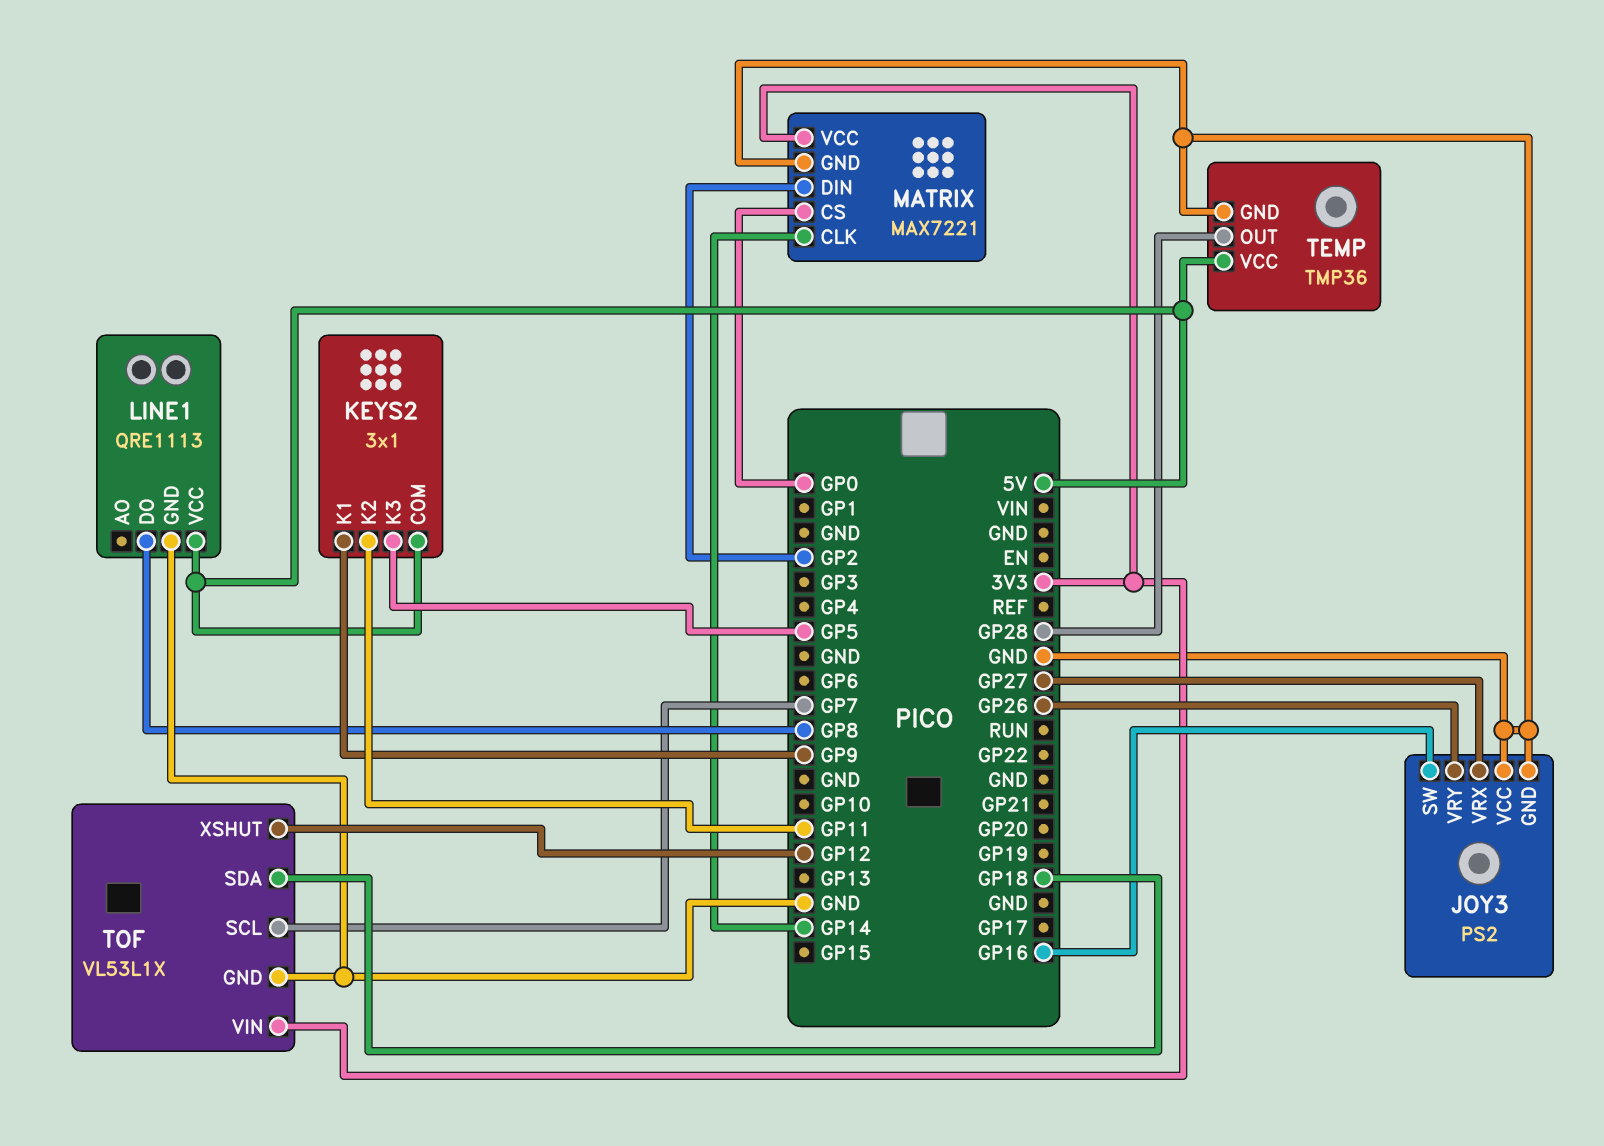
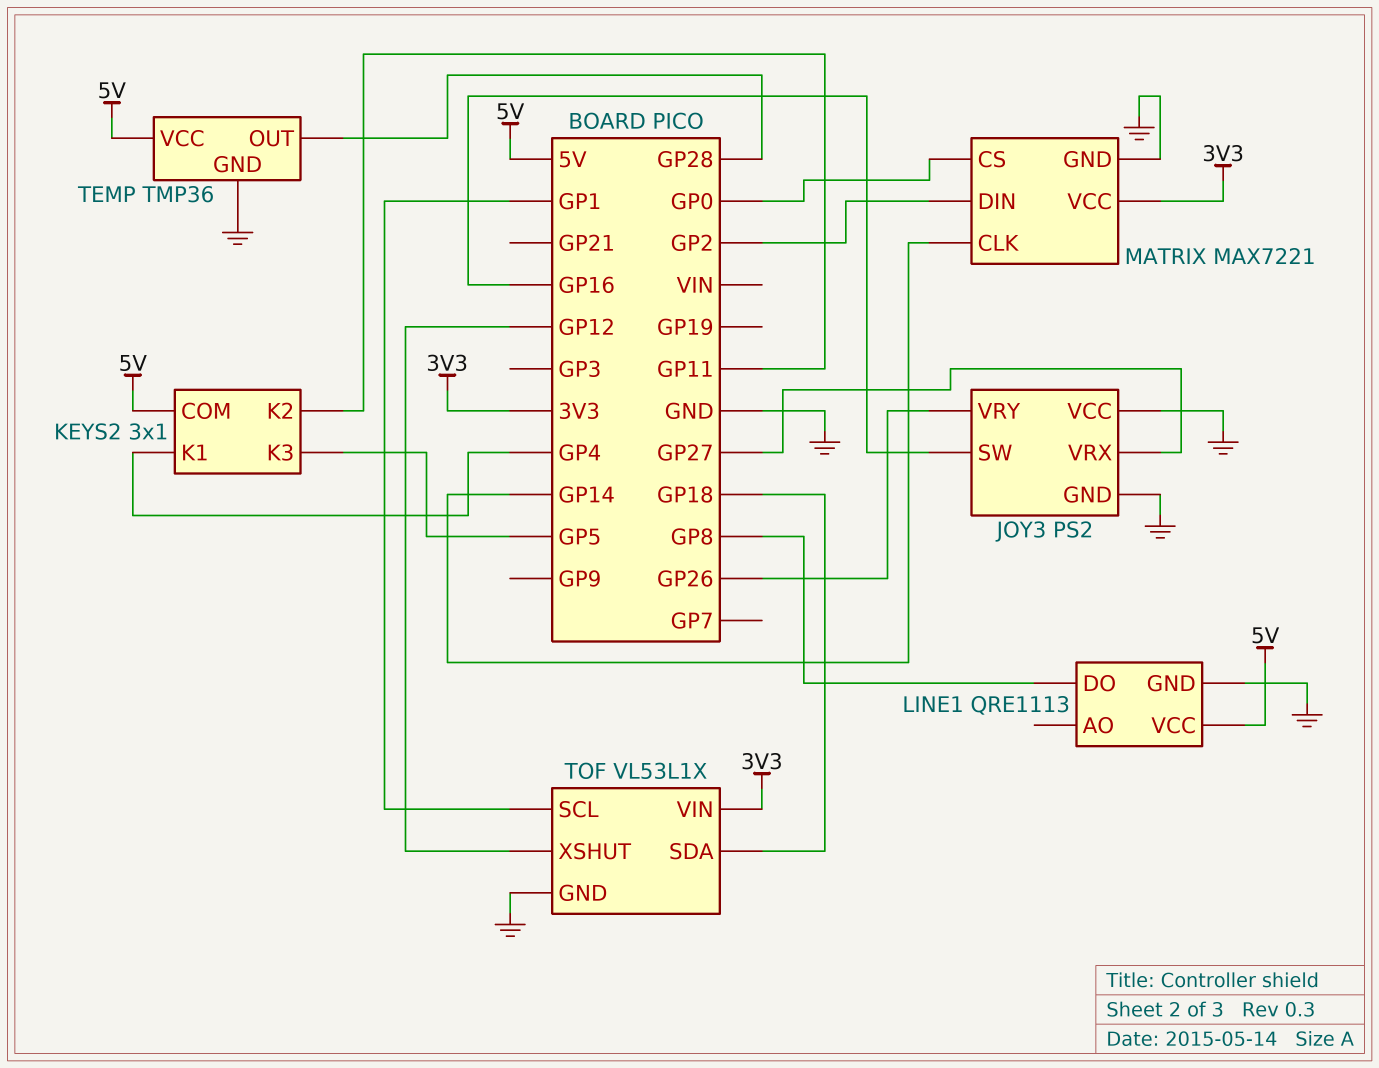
KEYS2 pin K1: GP9 -> GP4
TOF pin SCL: GP7 -> GP1

